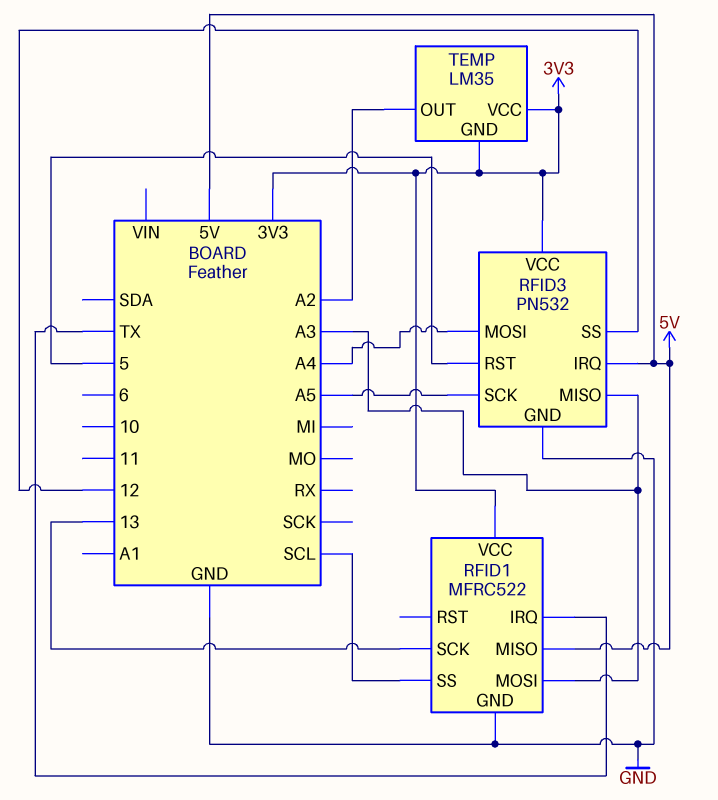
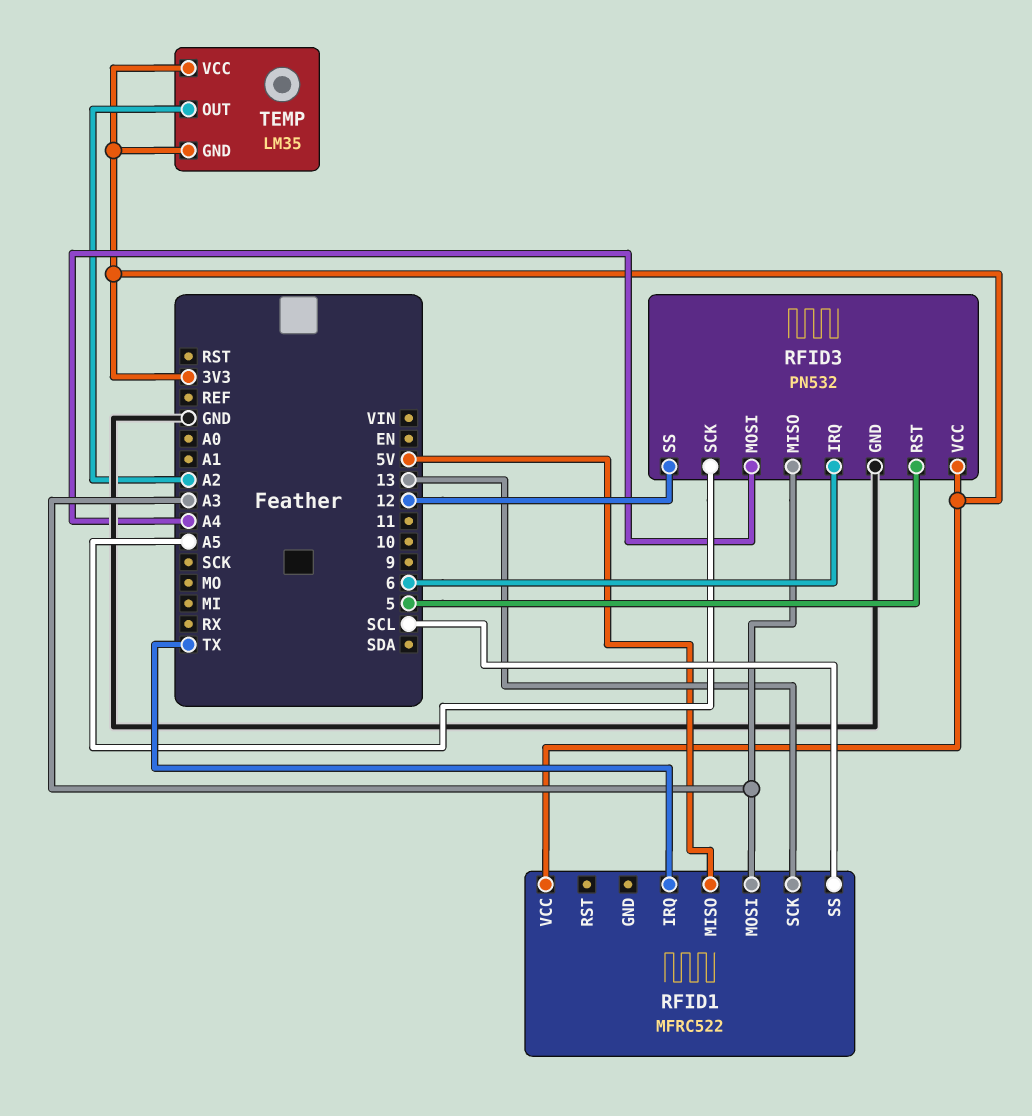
RFID1 pin GND: GND -> none
RFID3 pin IRQ: 5V -> 6

